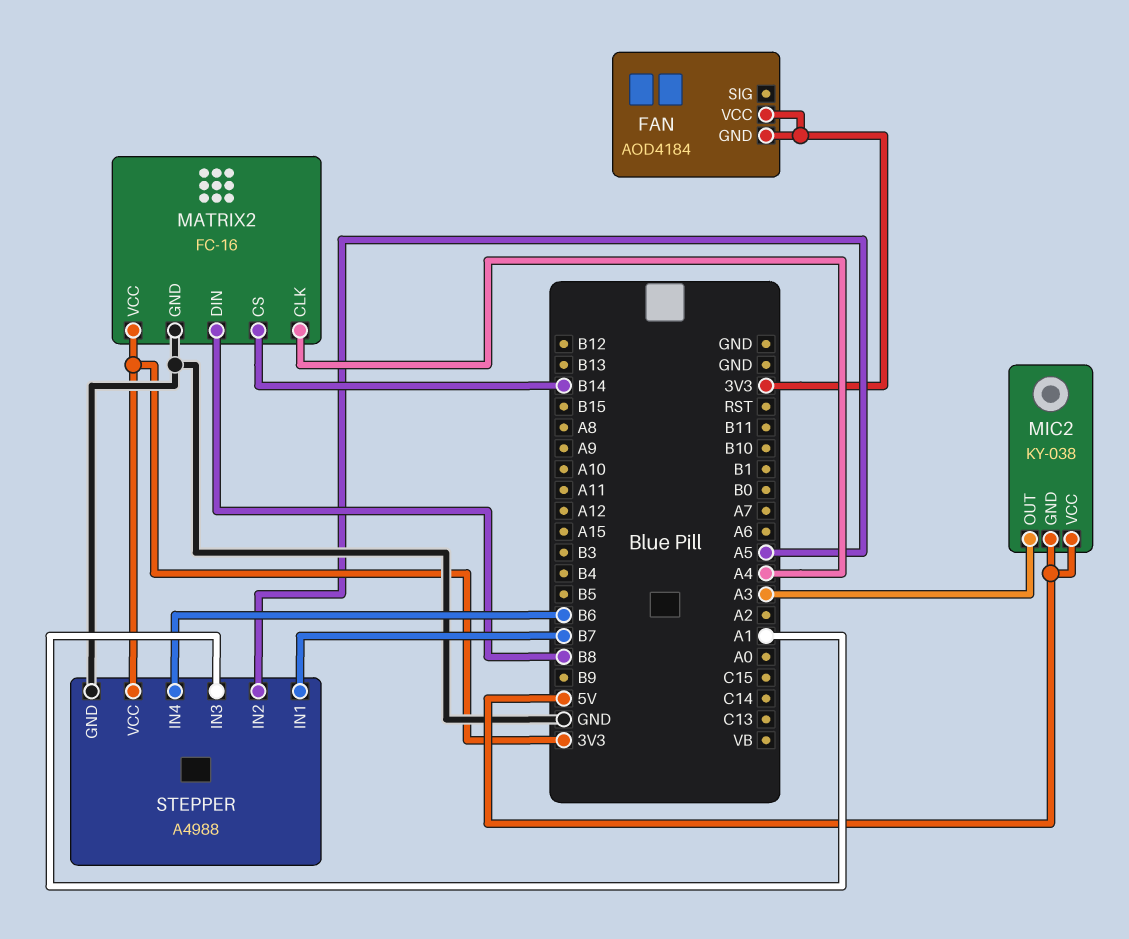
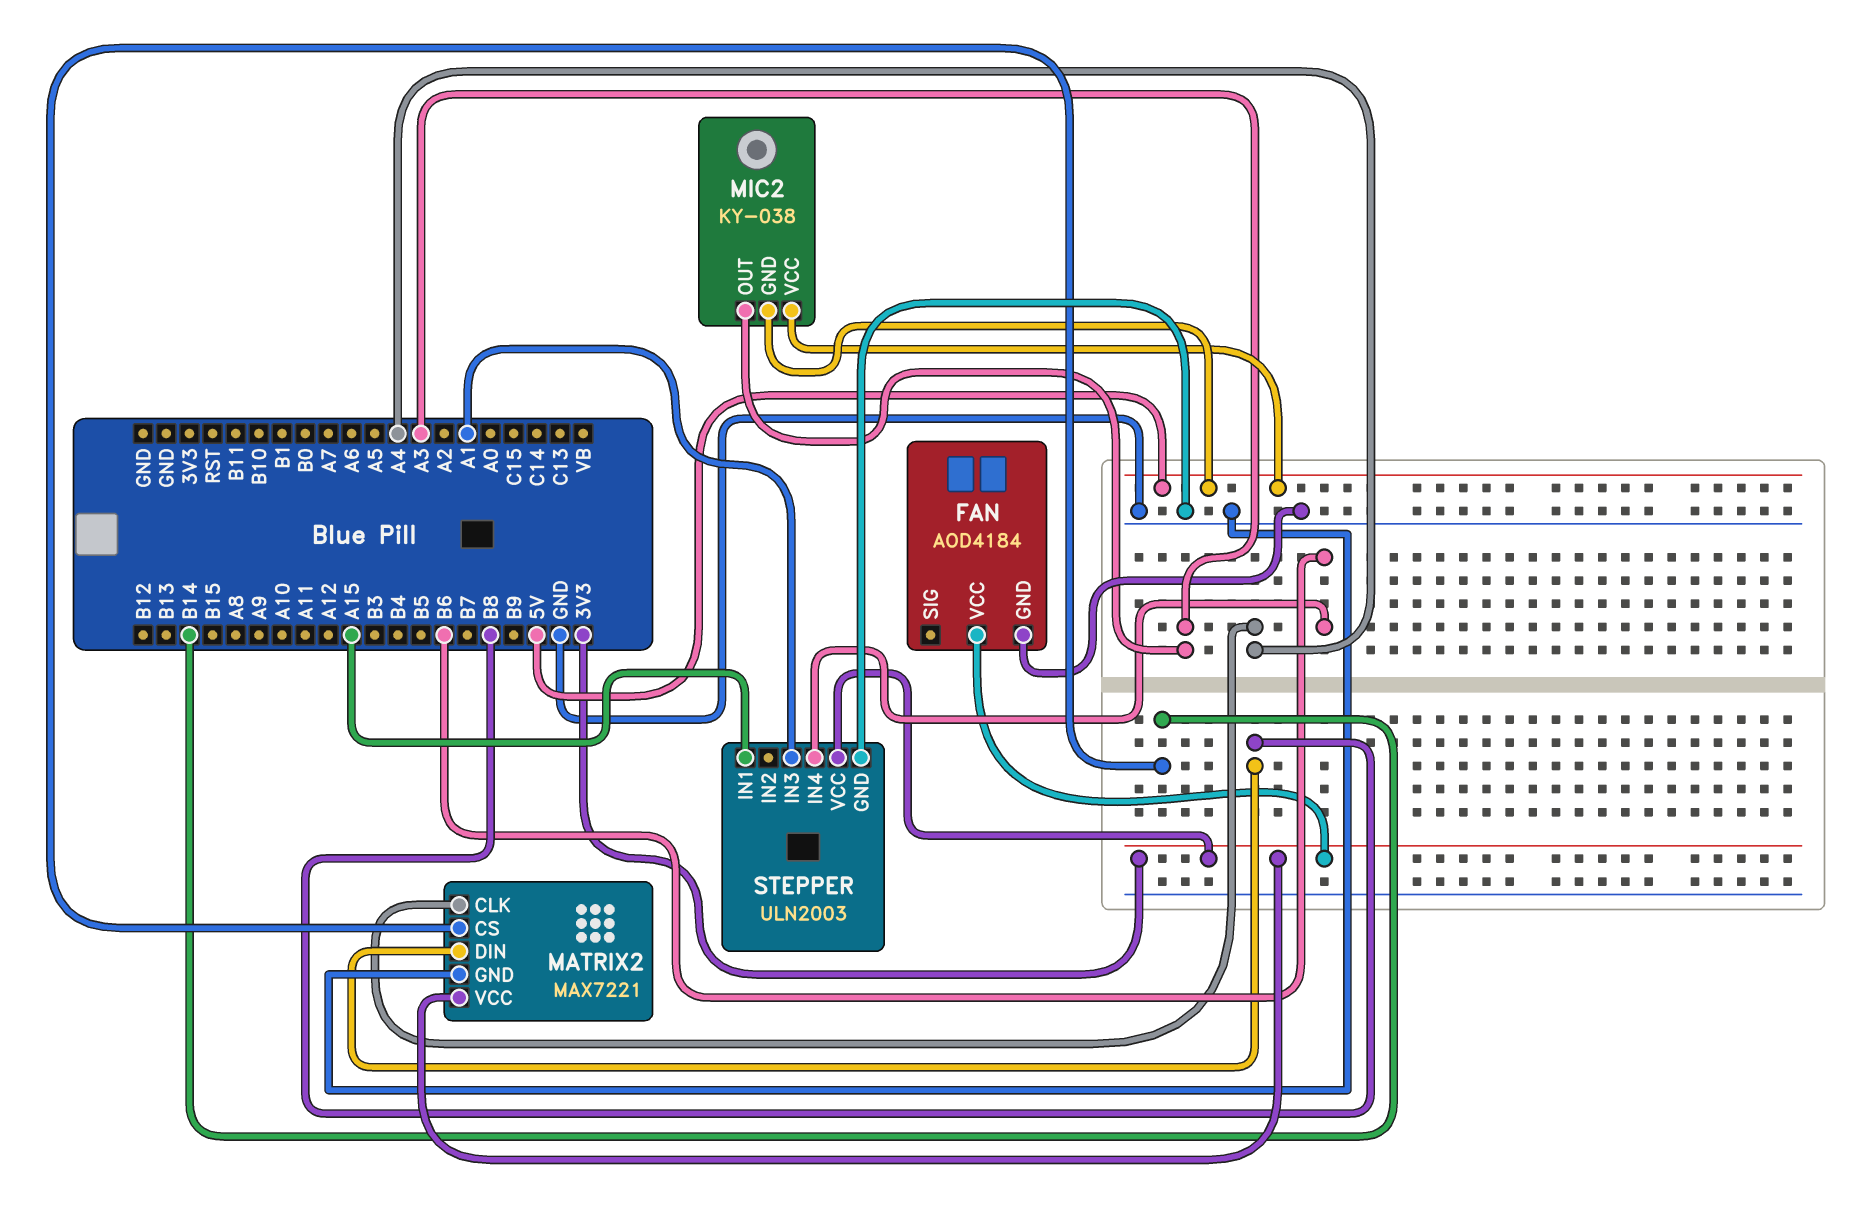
FAN pin GND: 3V3 -> GND
MATRIX2: FC-16 -> MAX7221
STEPPER: A4988 -> ULN2003
STEPPER pin IN1: B7 -> A15
STEPPER pin IN2: A5 -> none

